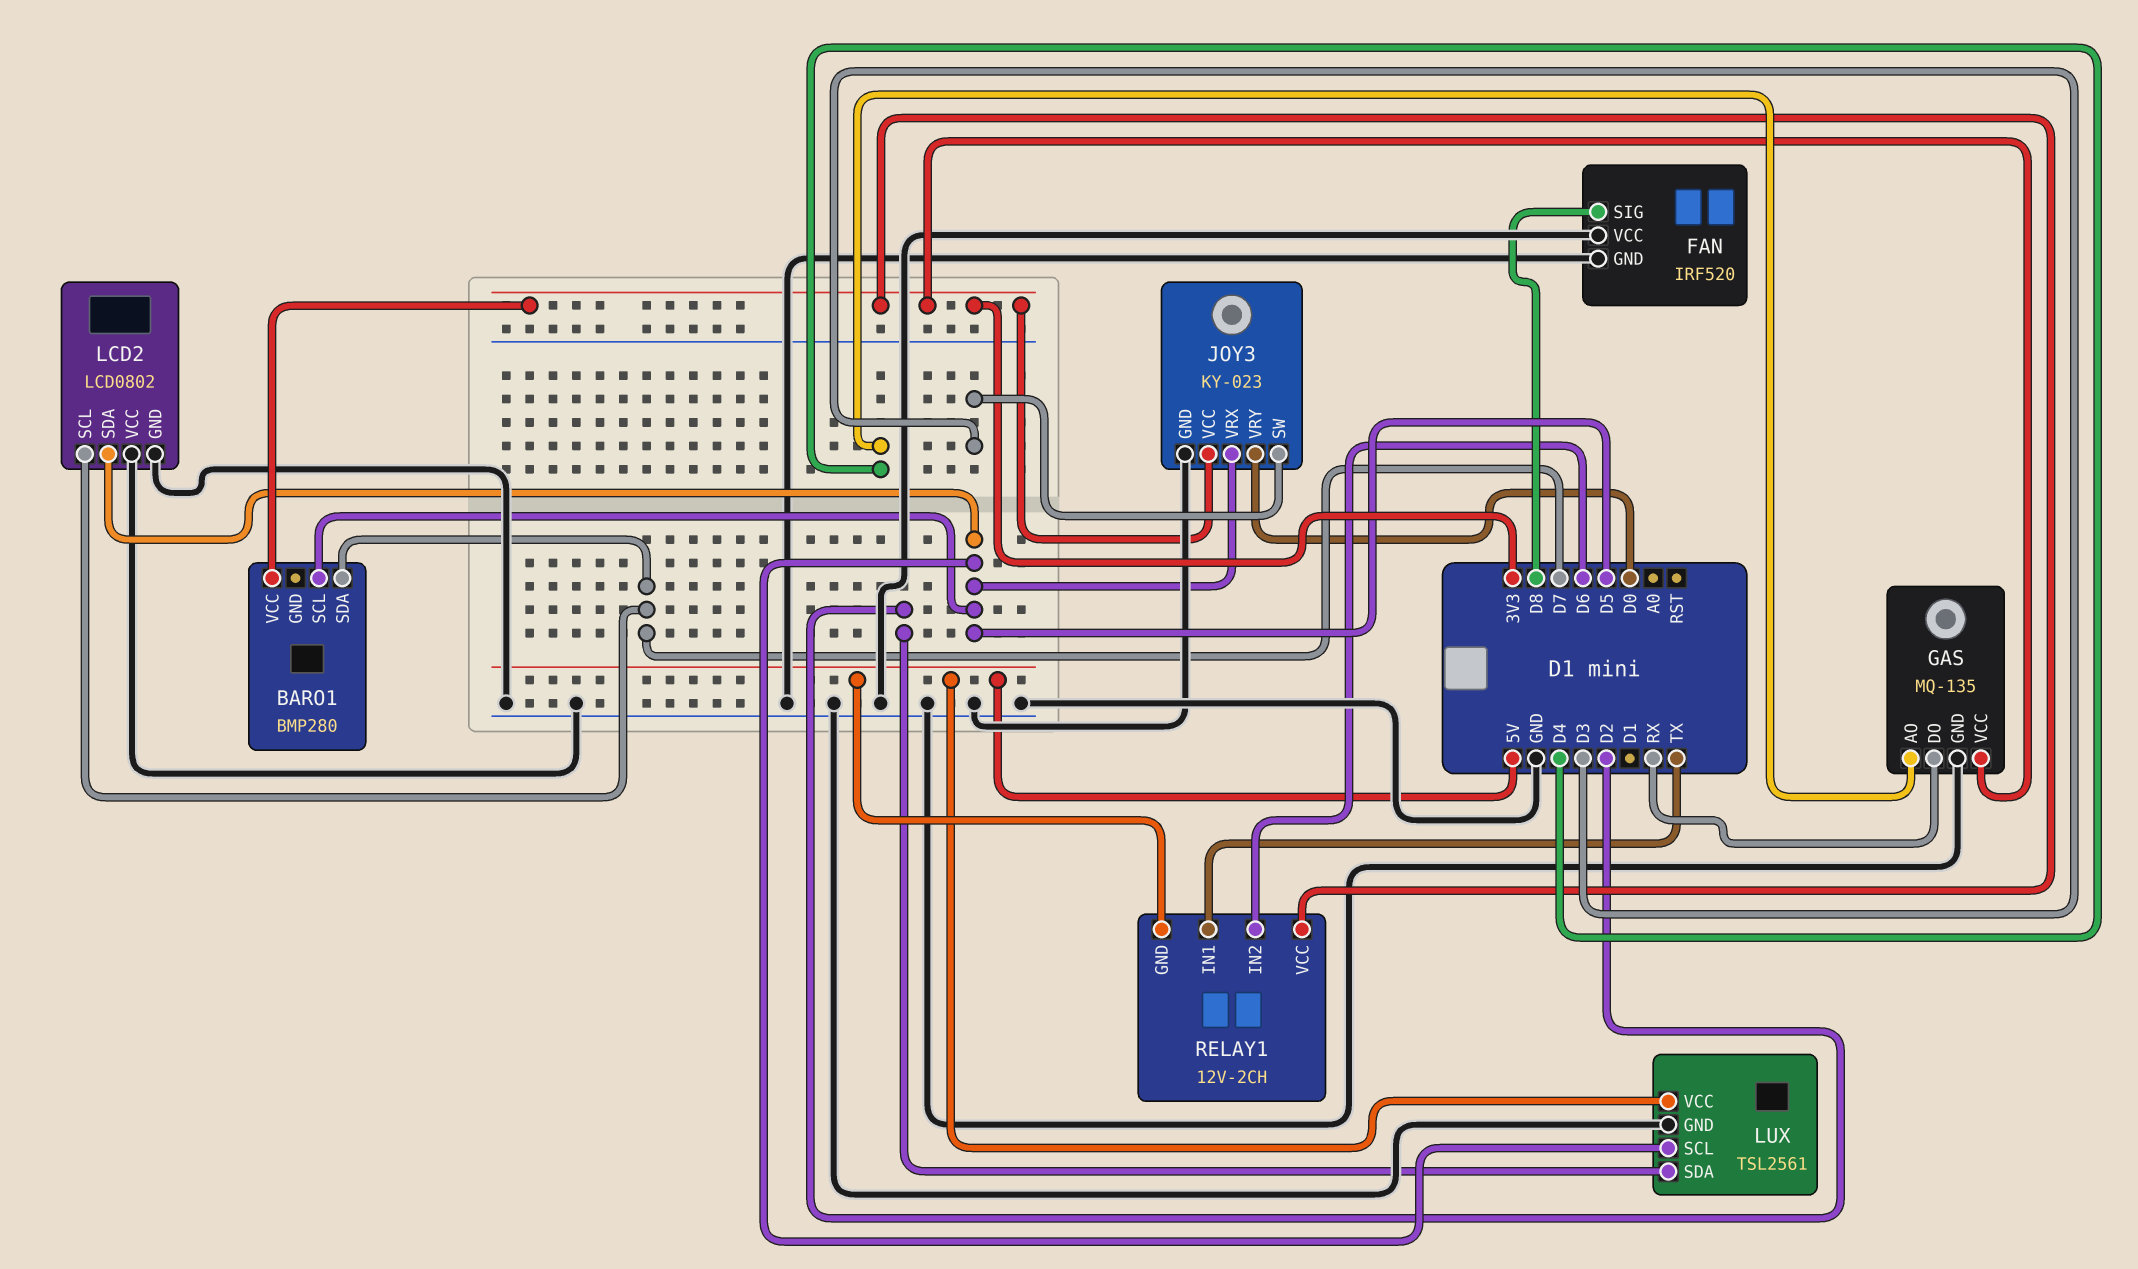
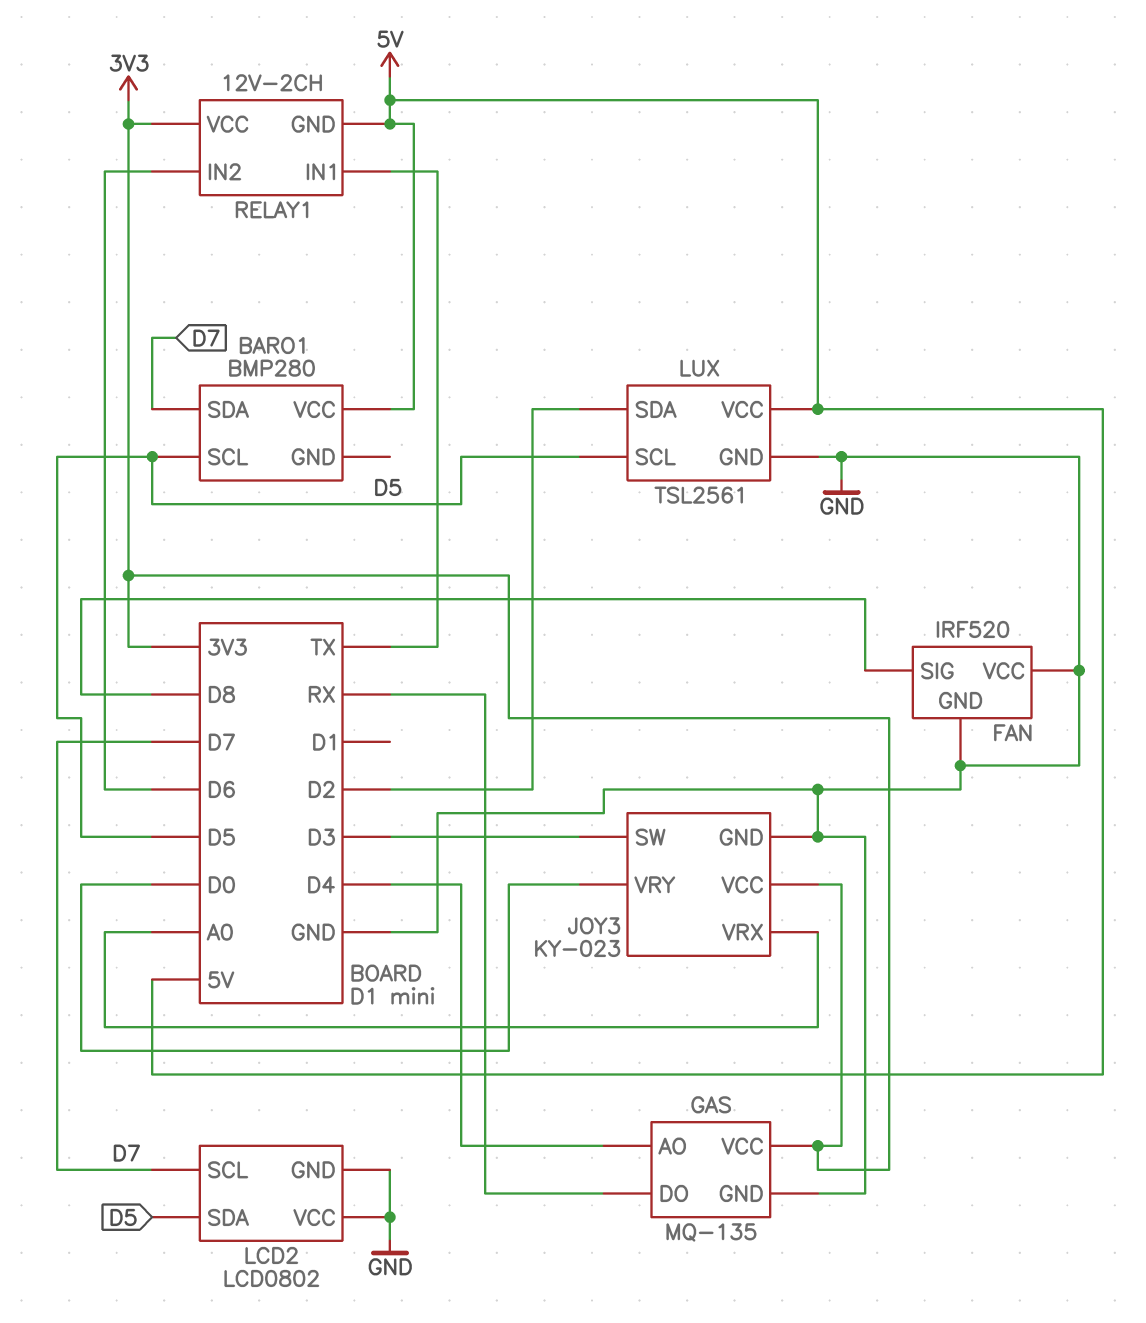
BARO1 pin VCC: 3V3 -> 5V
JOY3 pin VRX: D5 -> A0

